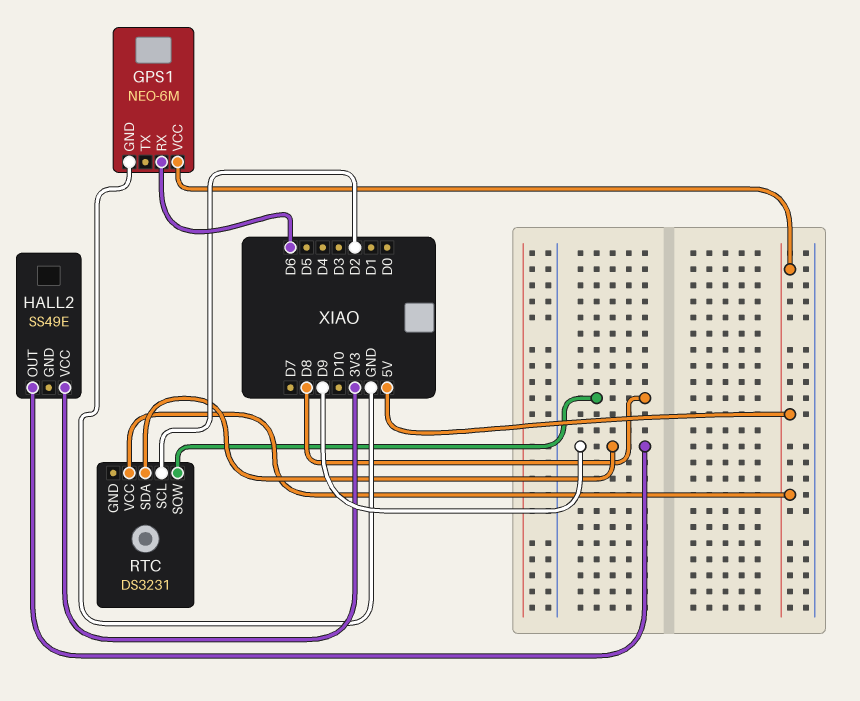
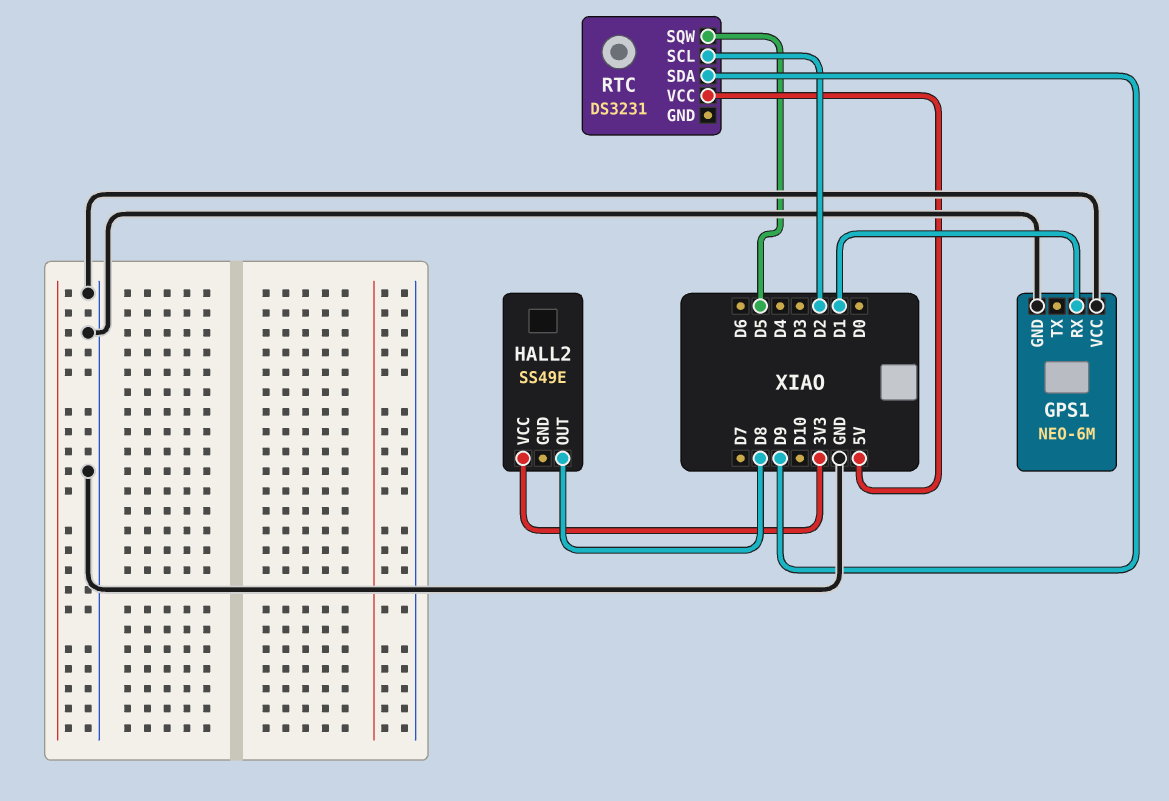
GPS1 pin RX: D6 -> D1
GPS1 pin VCC: 5V -> GND
HALL2 pin OUT: D9 -> D8
RTC pin SQW: D8 -> D5

